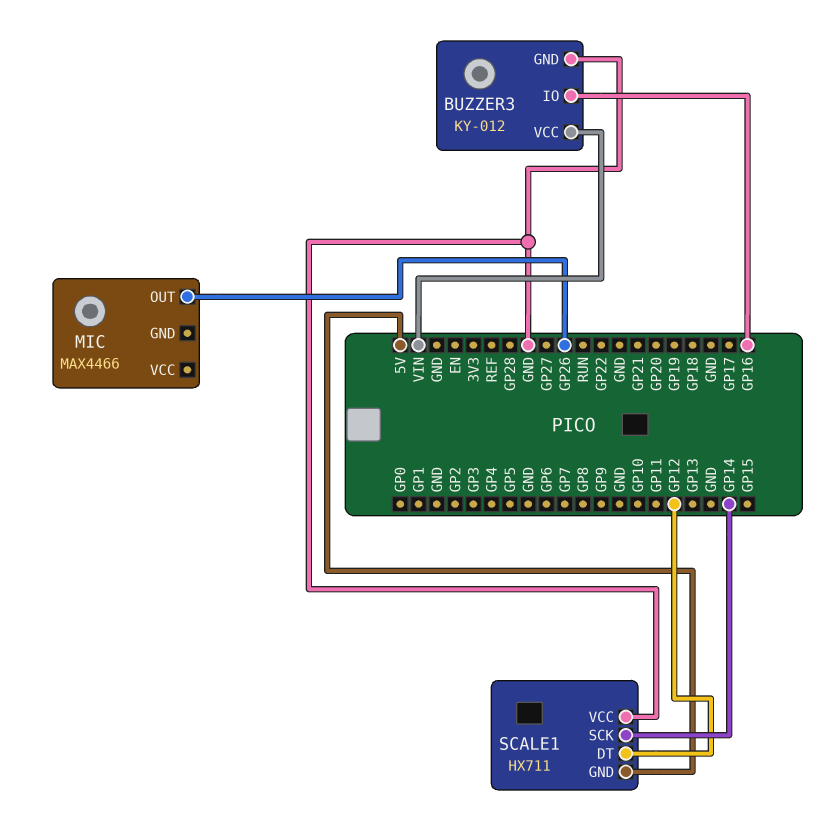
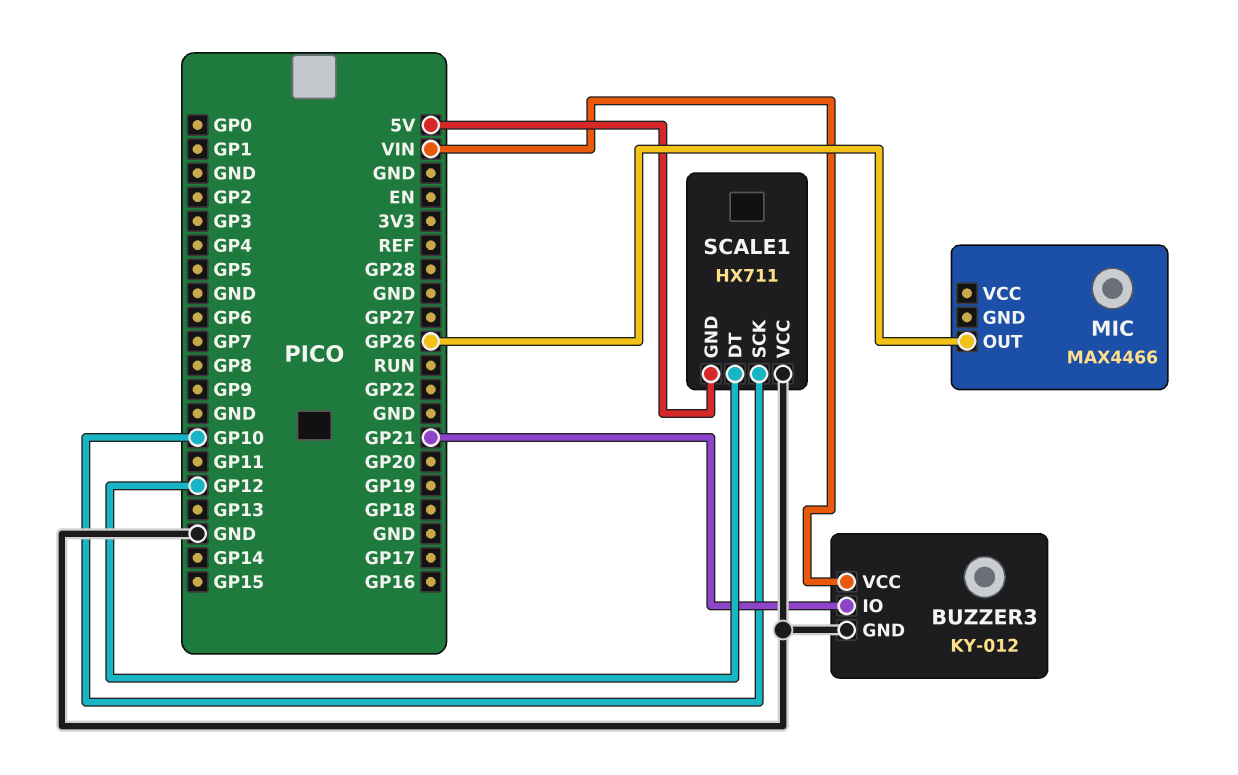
BUZZER3 pin IO: GP16 -> GP21
SCALE1 pin SCK: GP14 -> GP10

